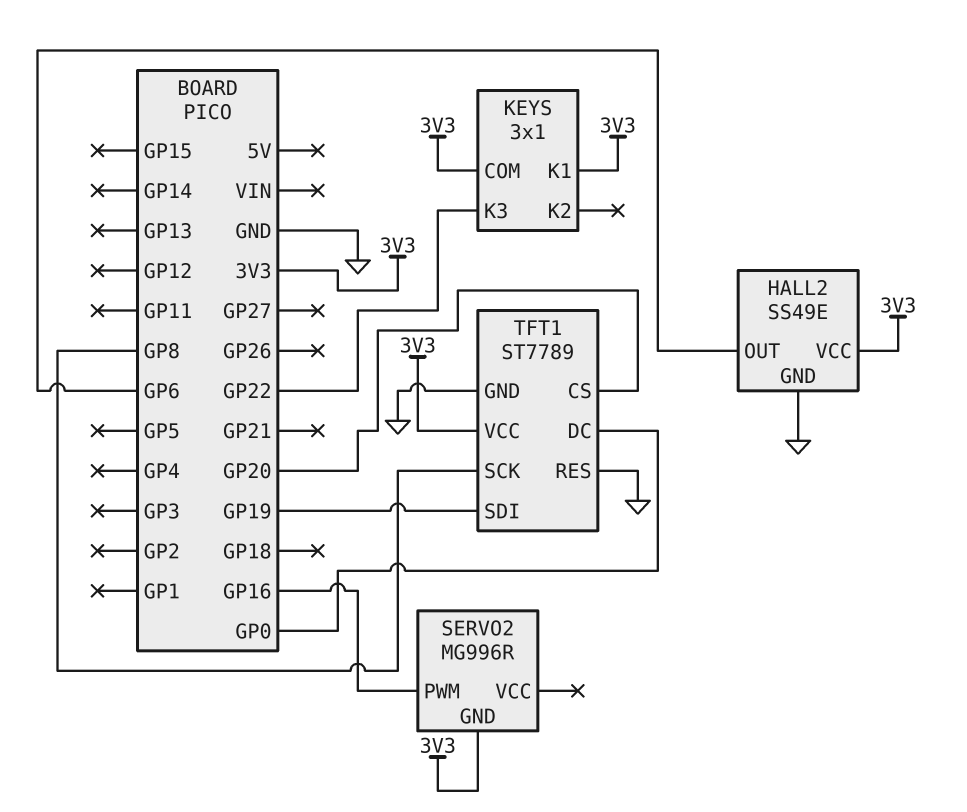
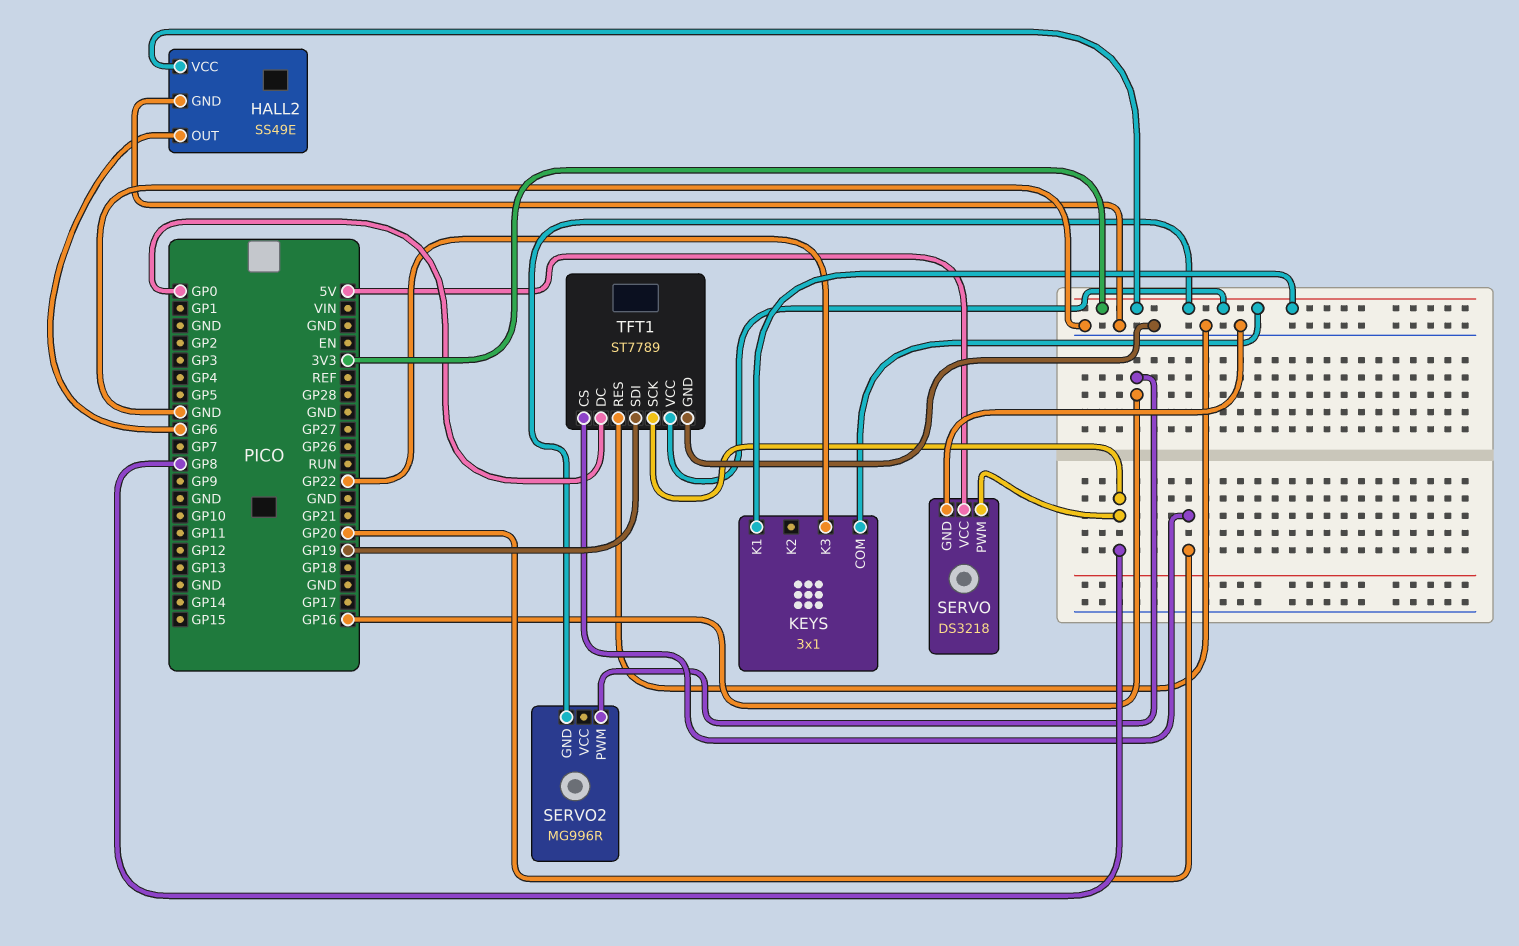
SERVO: none -> DS3218
SERVO pin GND: none -> GND
SERVO pin PWM: none -> GP8
SERVO pin VCC: none -> 5V

